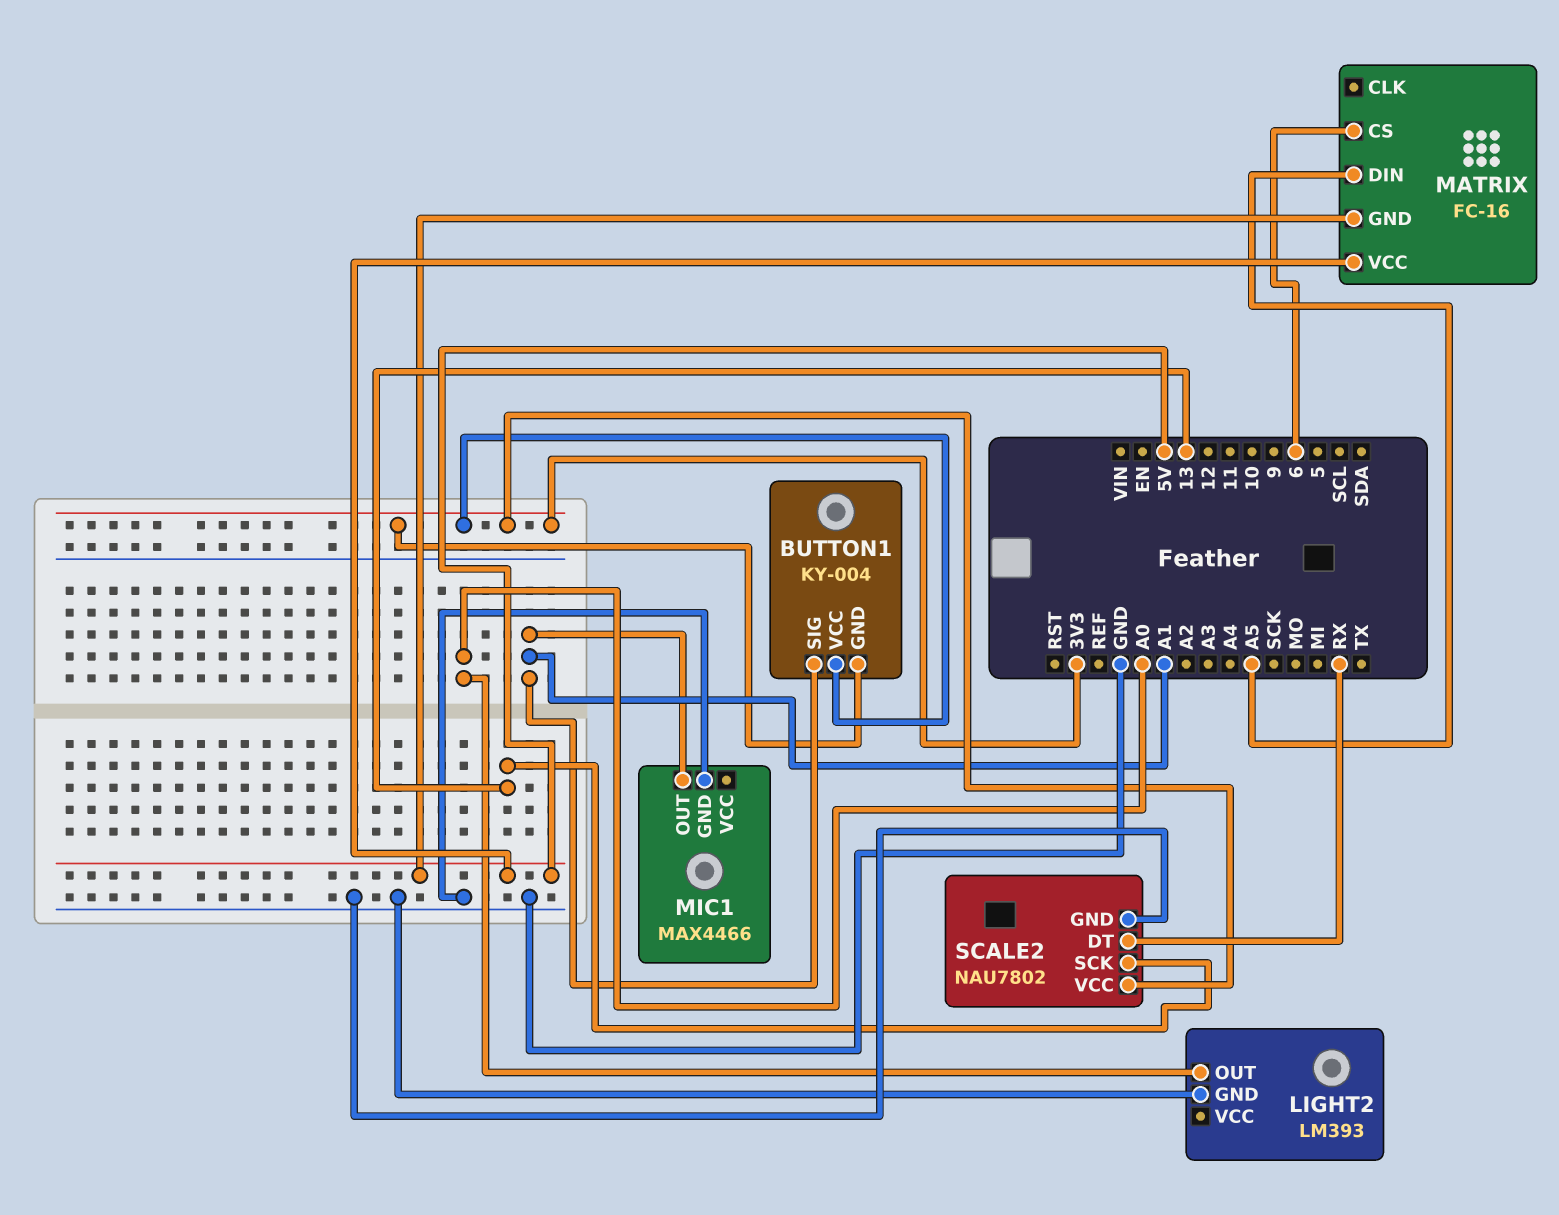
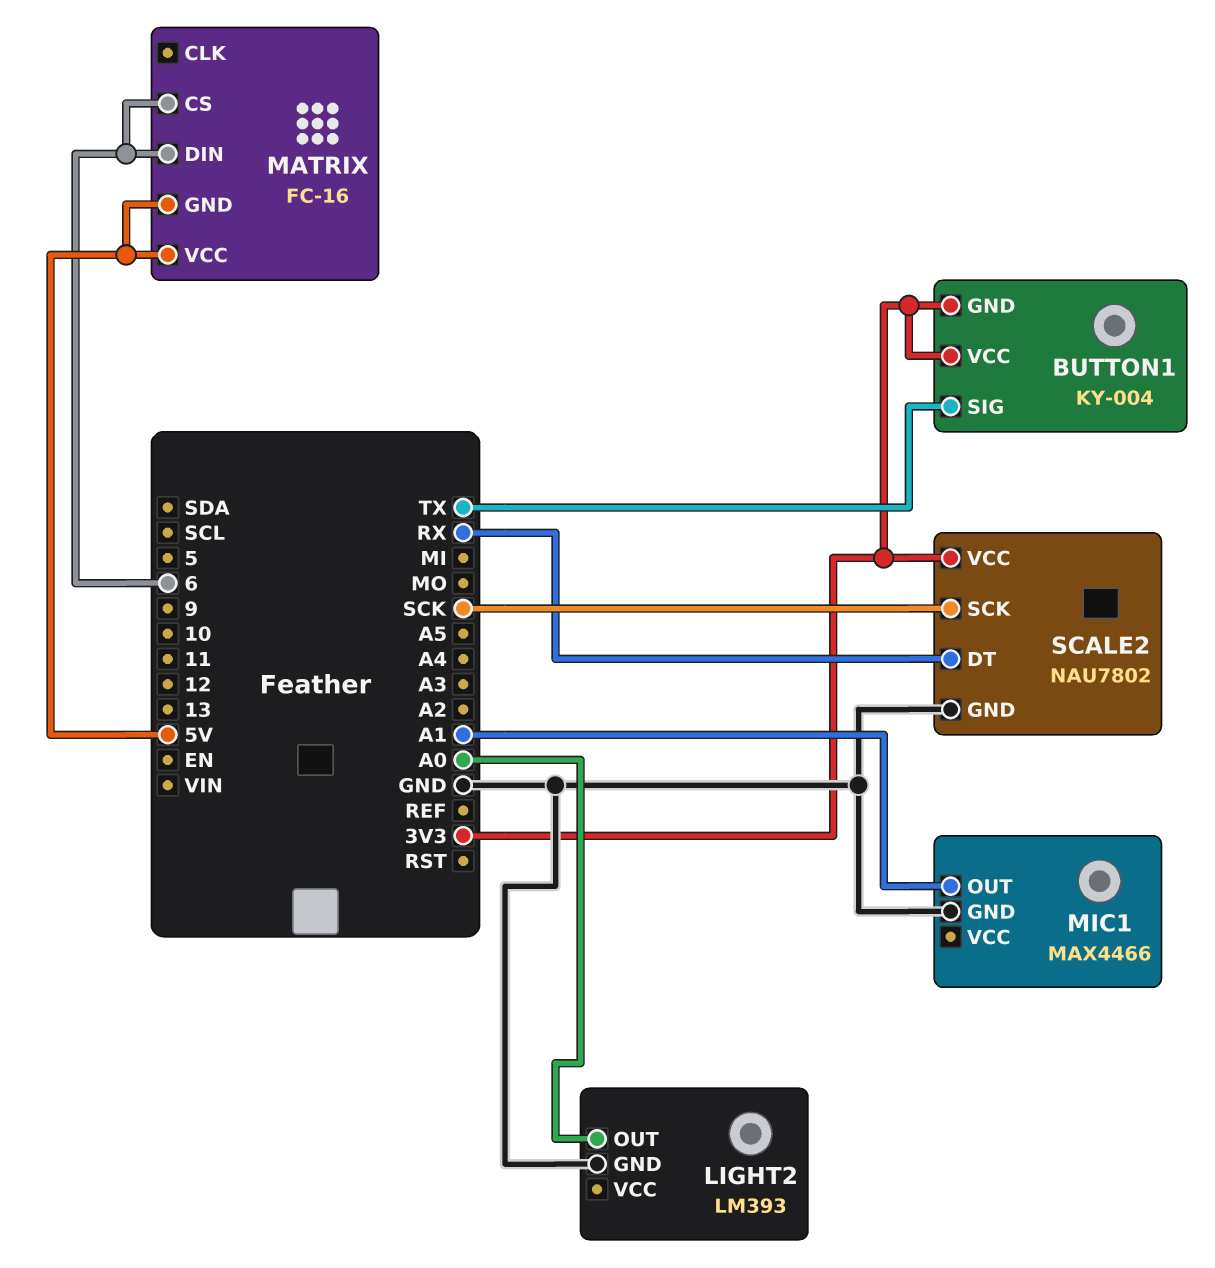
BUTTON1 pin SIG: A1 -> TX
MATRIX pin DIN: A5 -> 6
SCALE2 pin SCK: 13 -> SCK

